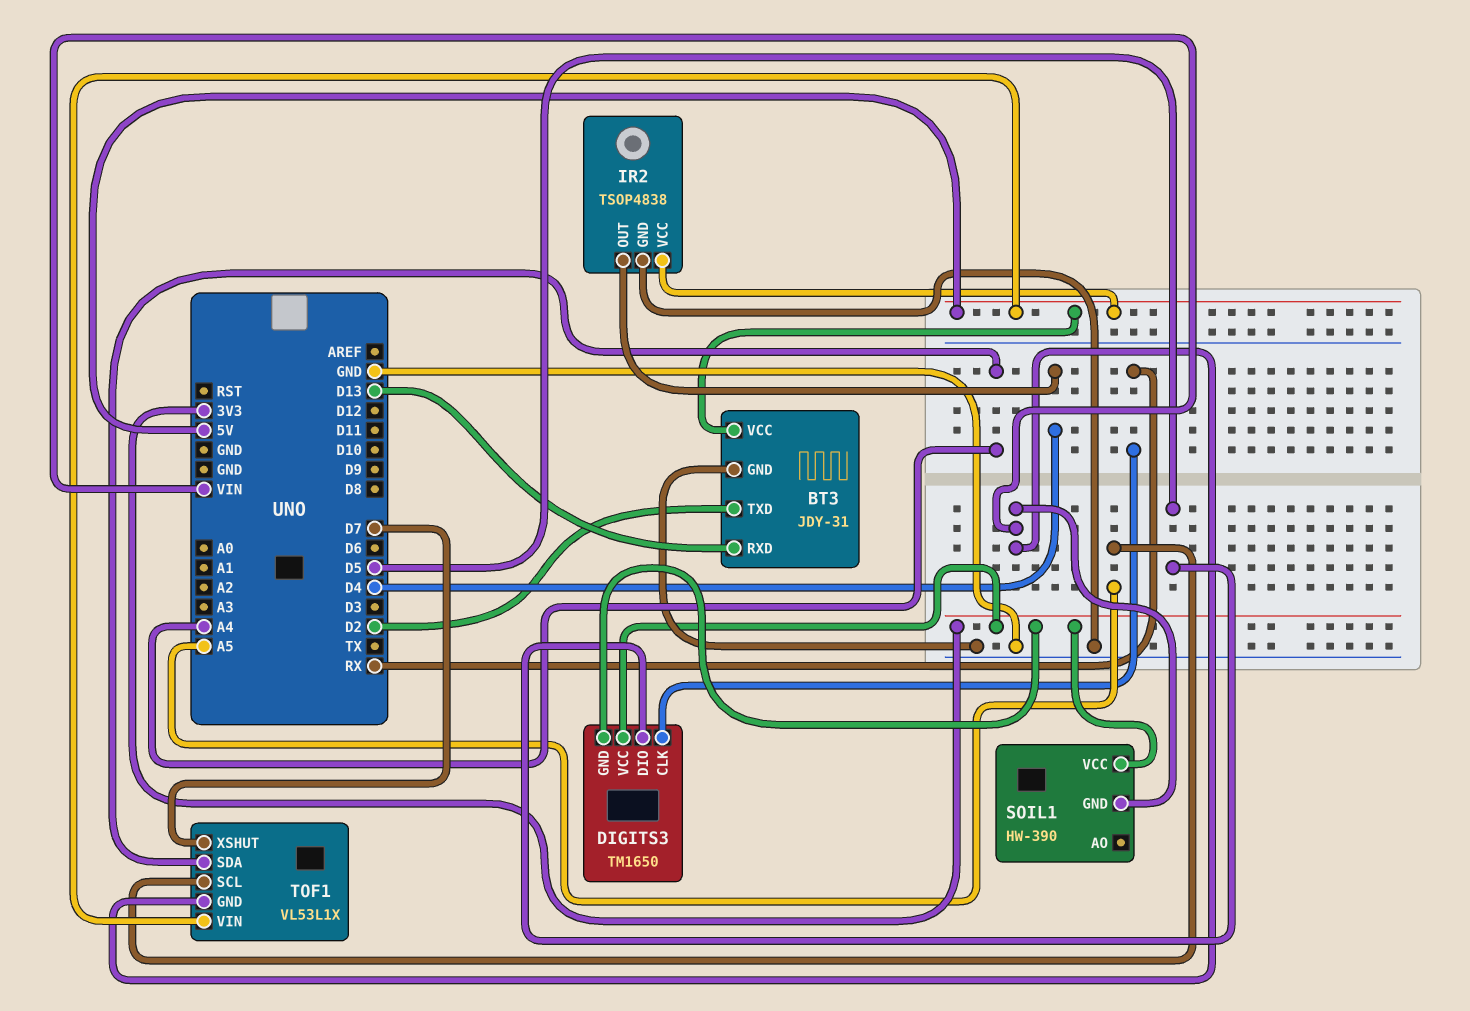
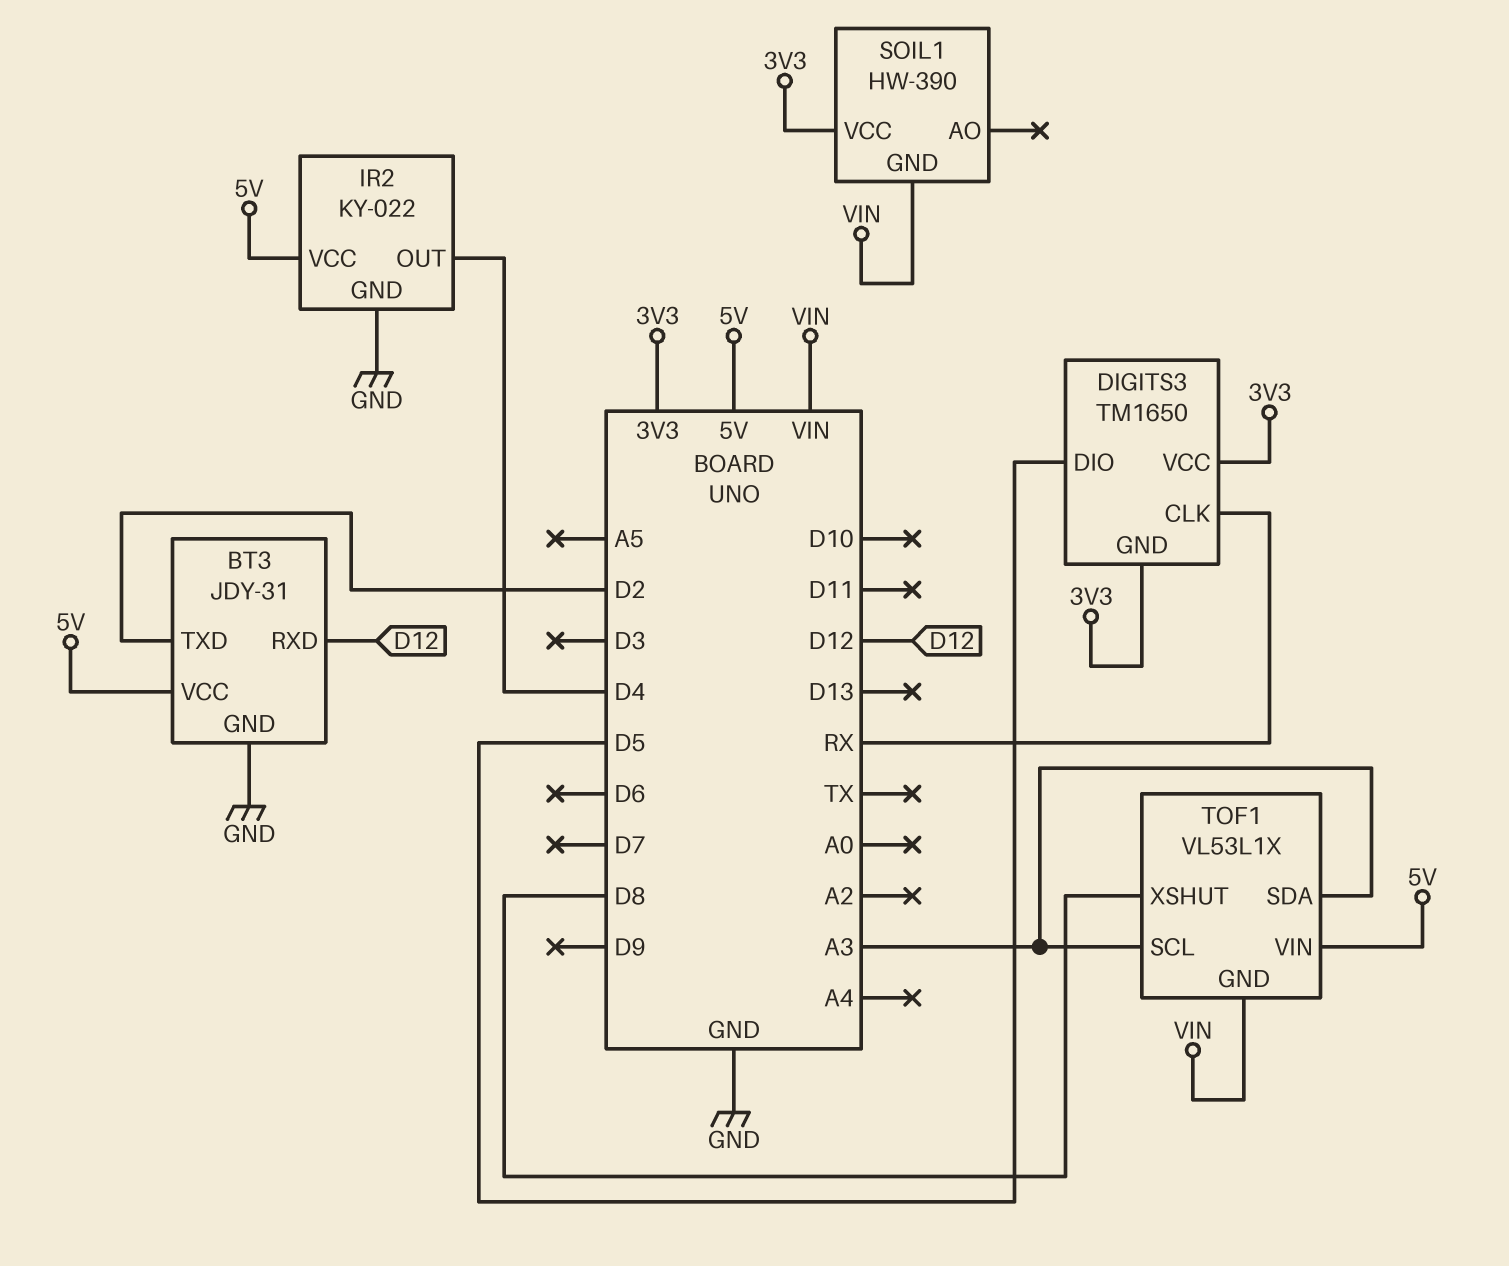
BT3 pin RXD: D13 -> D12
IR2: TSOP4838 -> KY-022
TOF1 pin SCL: A5 -> A3
TOF1 pin SDA: A4 -> A3
TOF1 pin XSHUT: D7 -> D8

